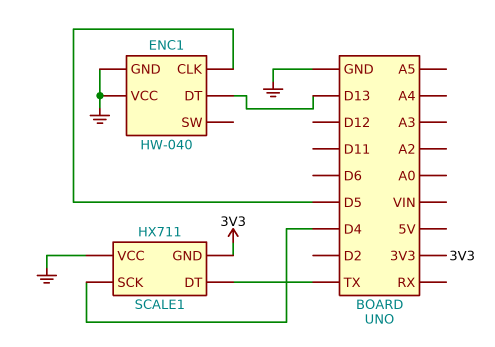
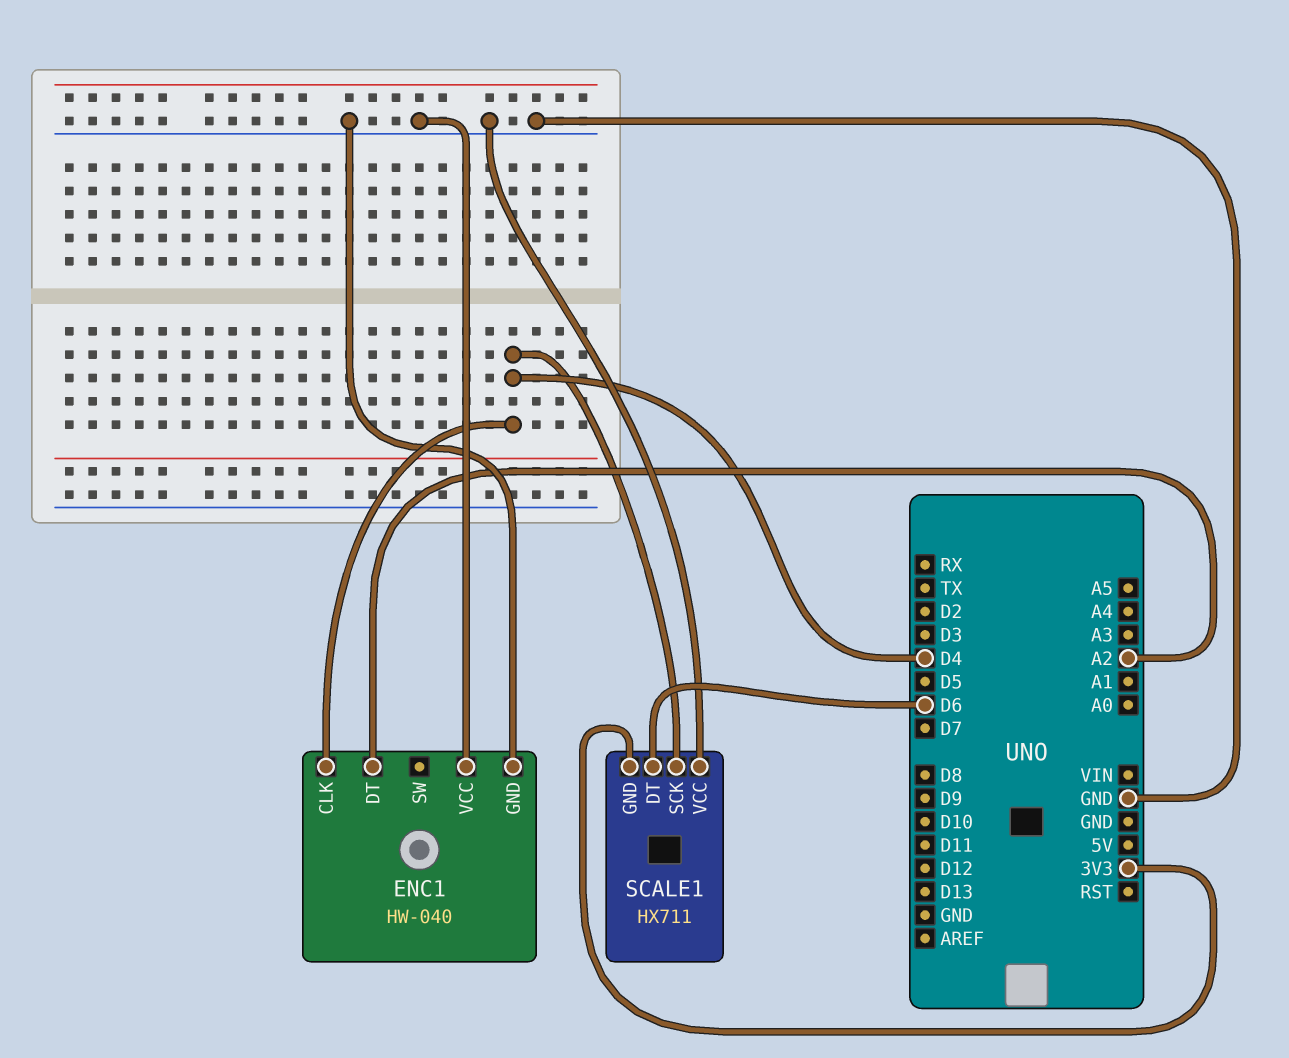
ENC1 pin CLK: D5 -> D4
ENC1 pin DT: D13 -> A2
SCALE1 pin DT: TX -> D6

